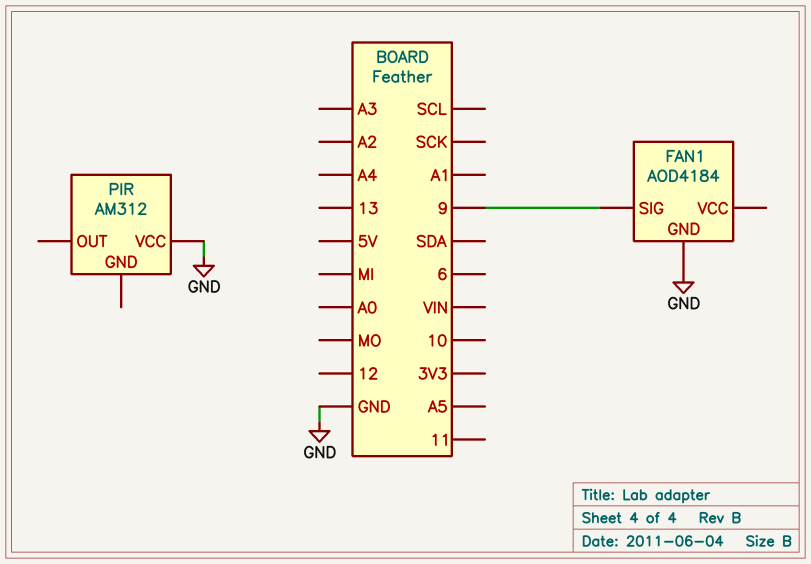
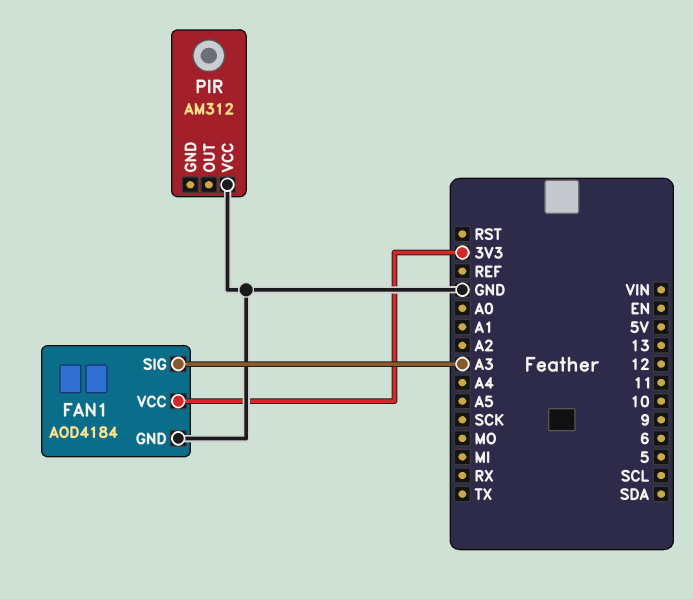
FAN1 pin SIG: 9 -> A3
FAN1 pin VCC: none -> 3V3

